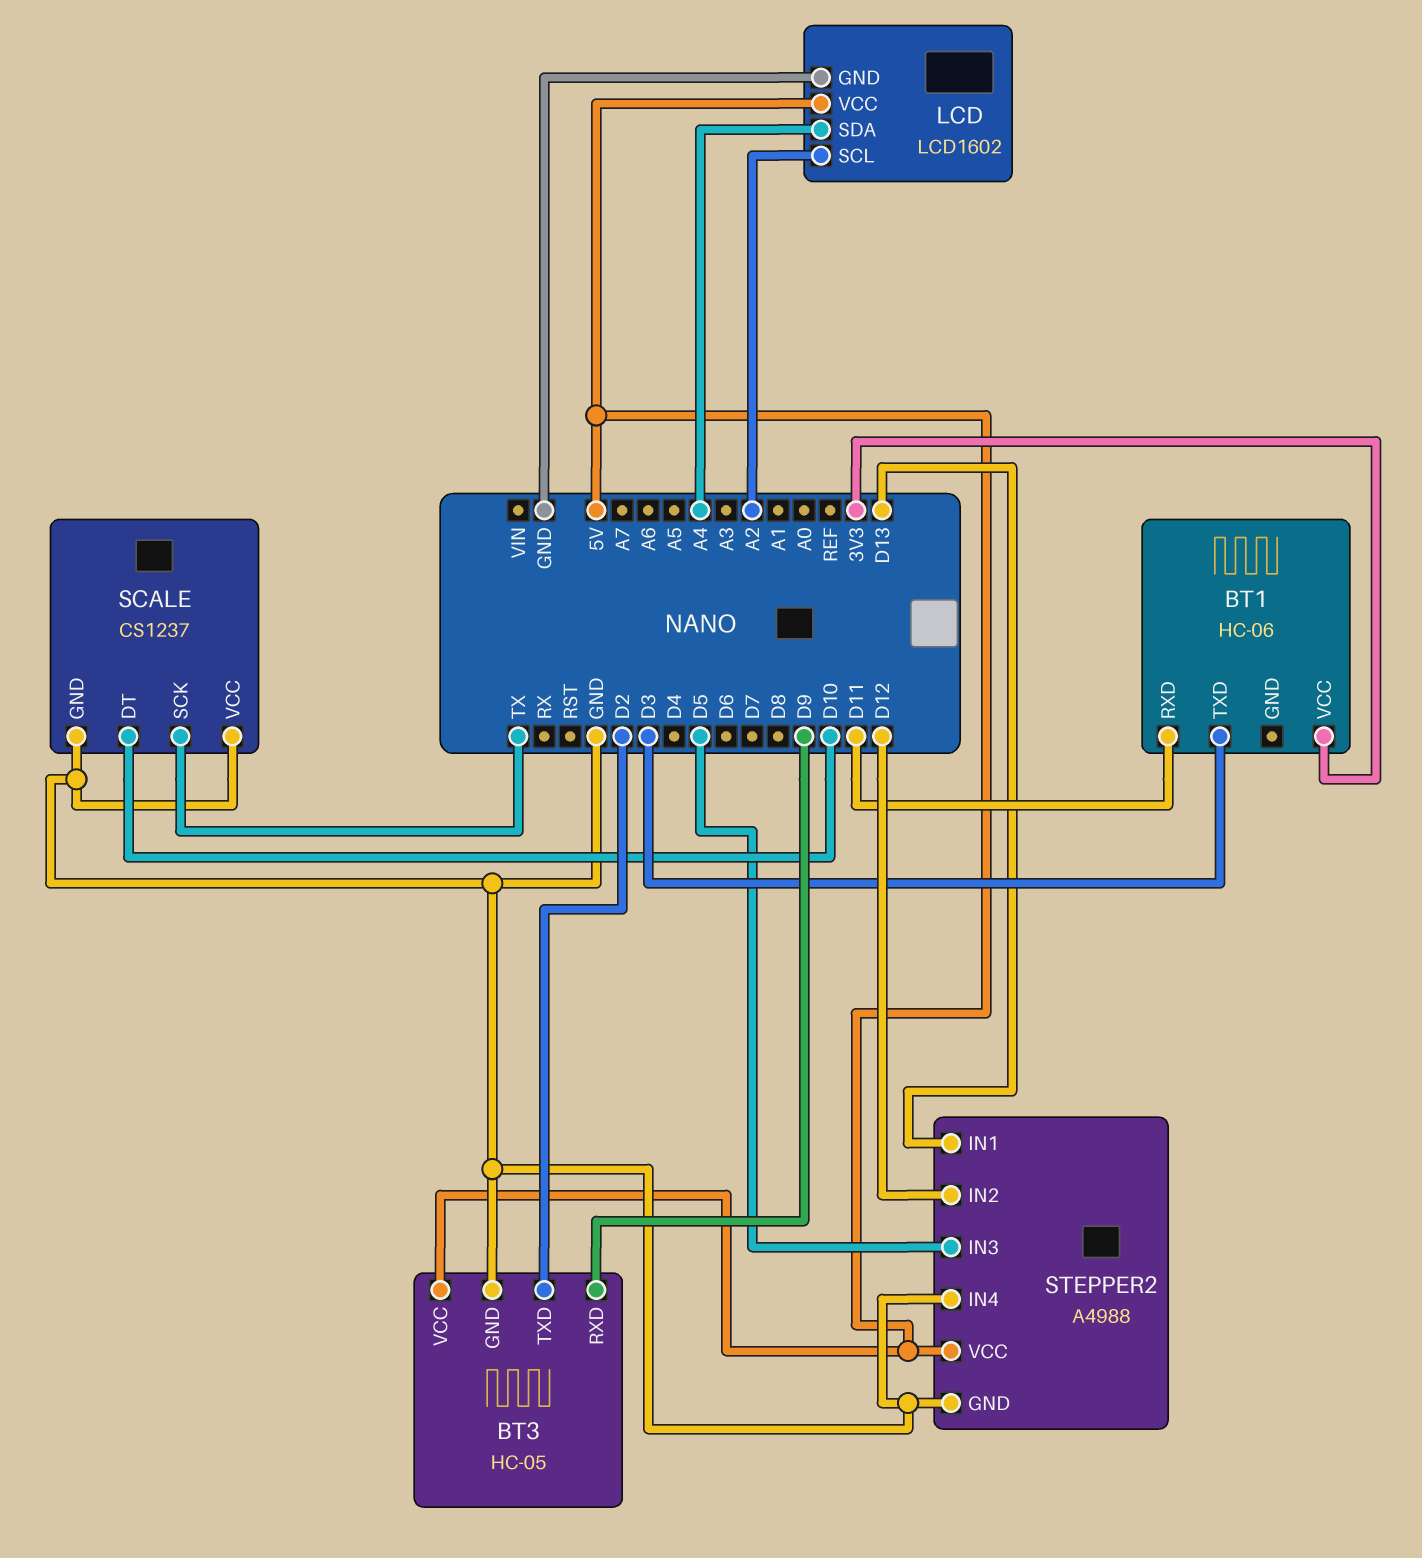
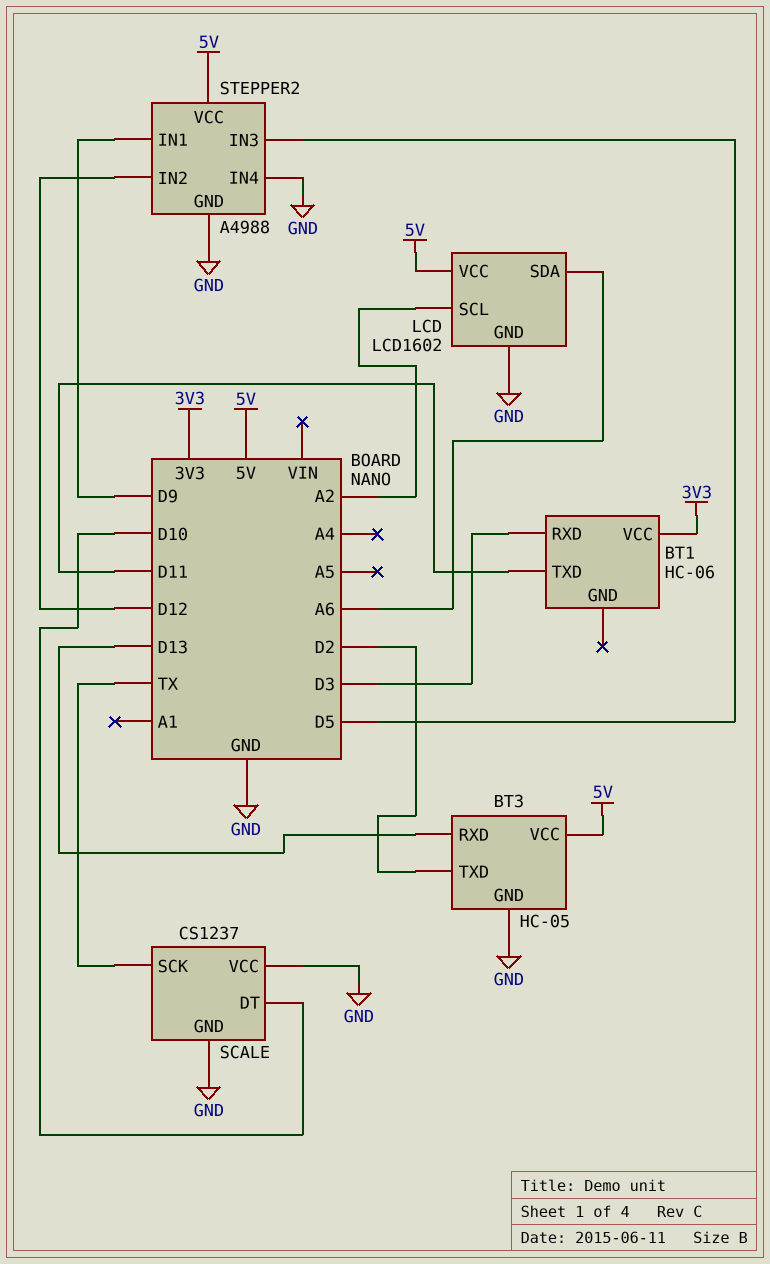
BT1 pin RXD: D11 -> D3
BT1 pin TXD: D3 -> D11
BT3 pin RXD: D9 -> D13
LCD pin SDA: A4 -> A6
STEPPER2 pin IN1: D13 -> D9

